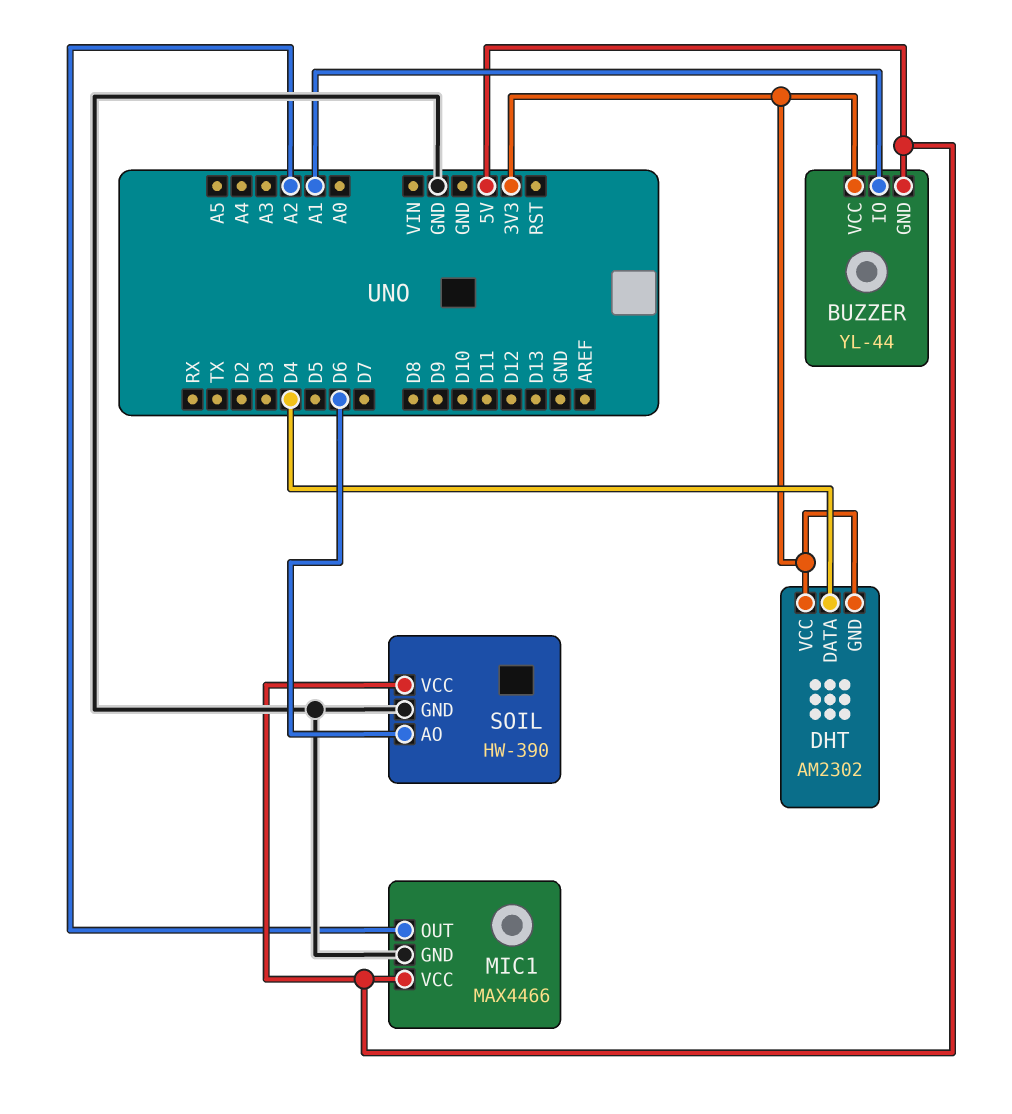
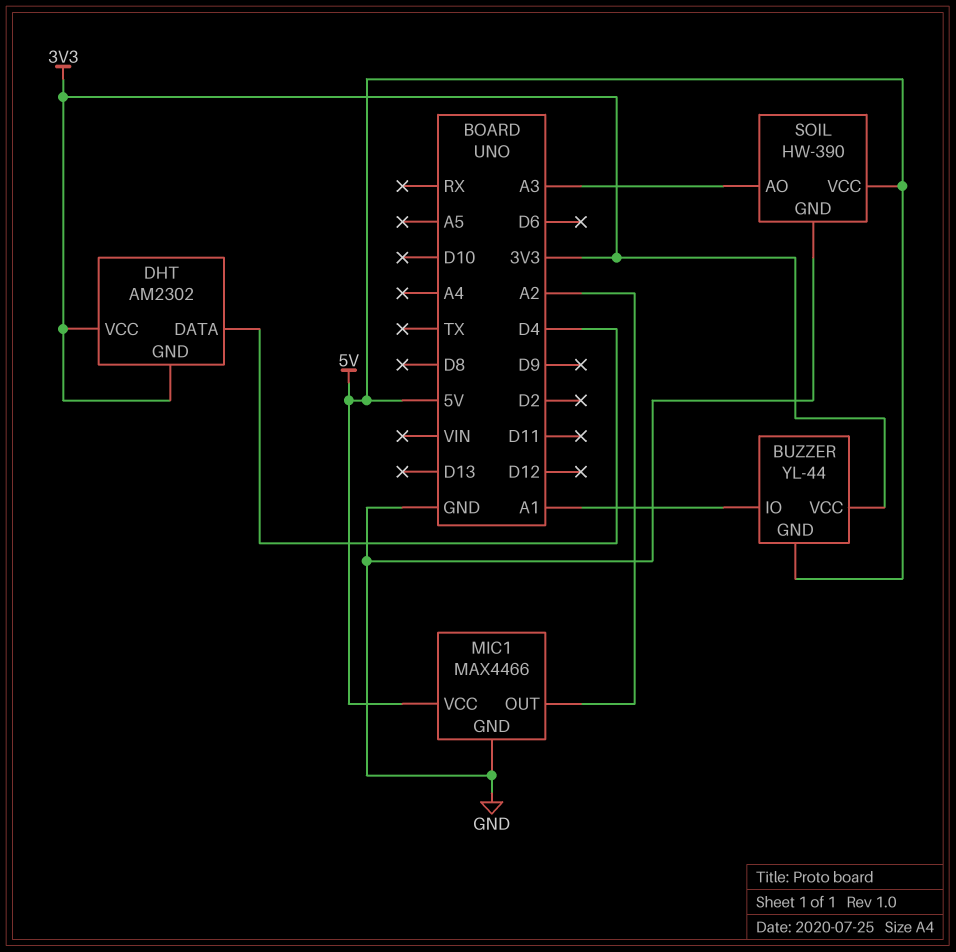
SOIL pin AO: D6 -> A3

